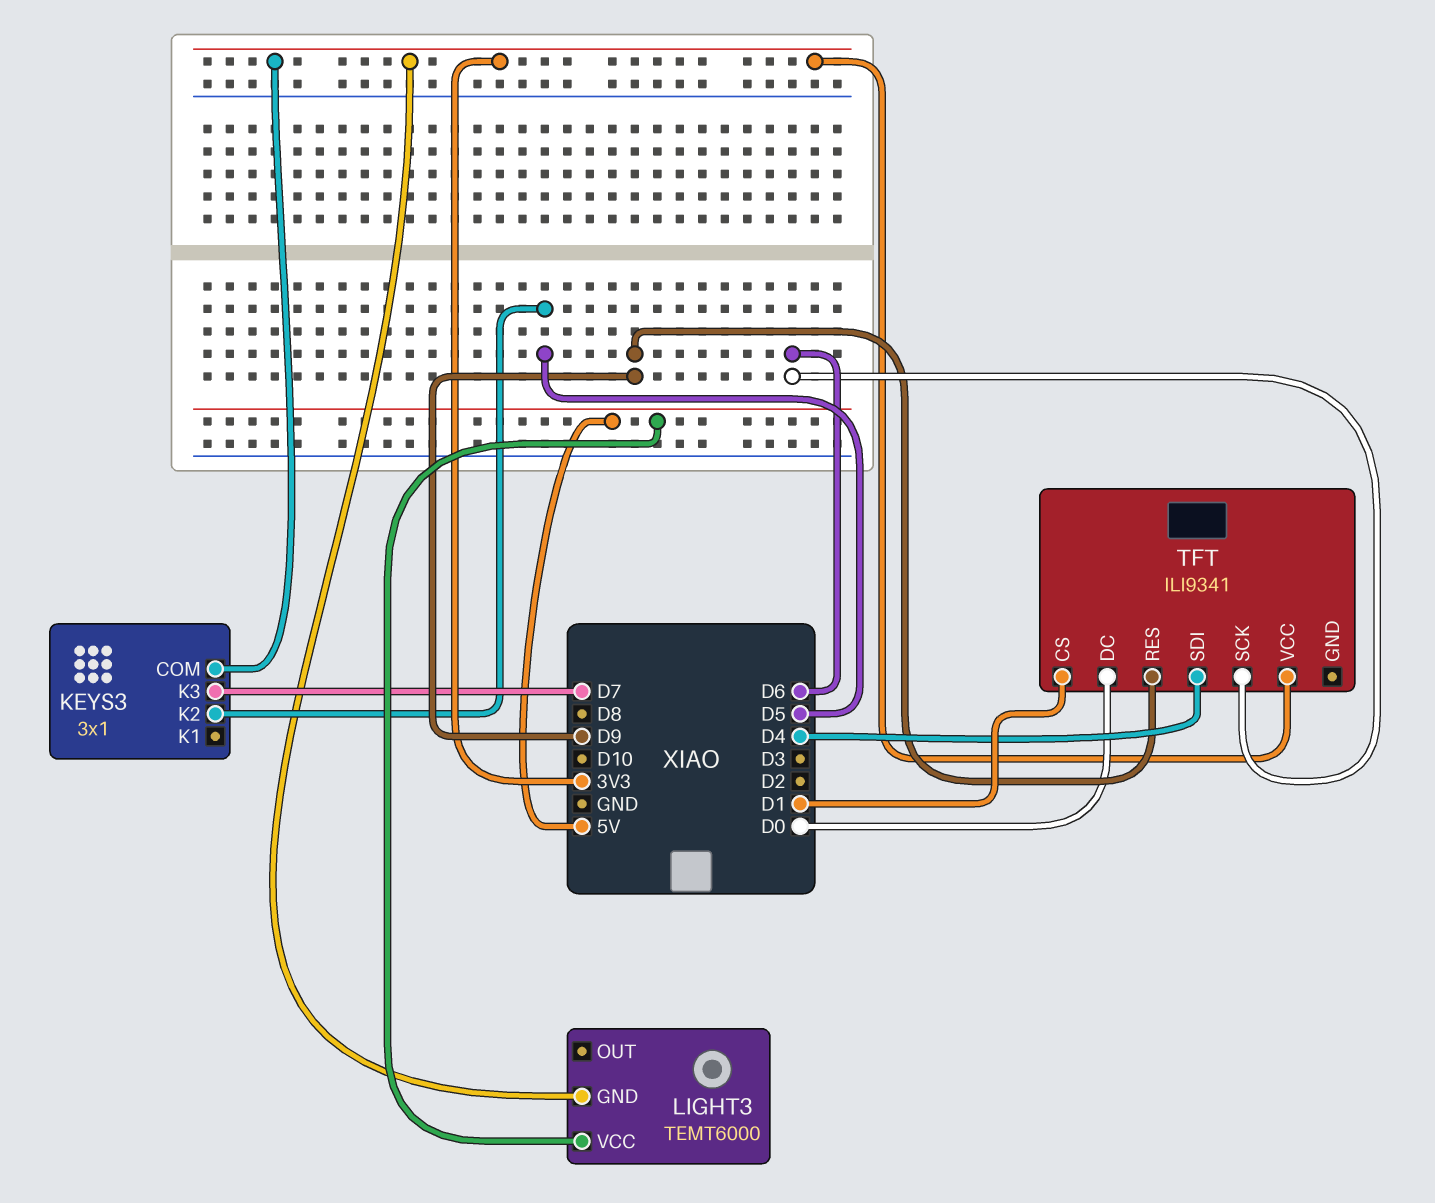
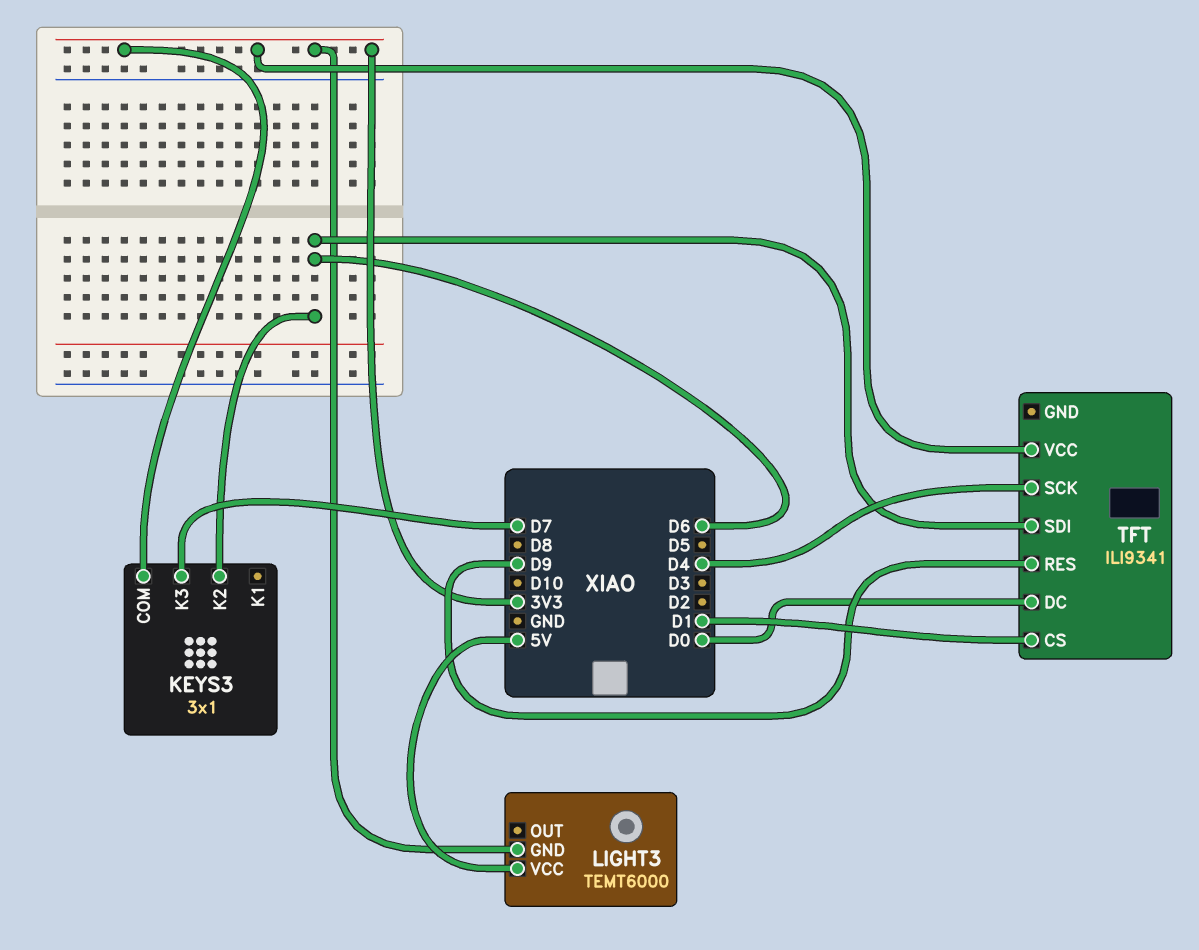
KEYS3 pin K2: D5 -> D6
TFT pin SCK: D6 -> D4
TFT pin SDI: D4 -> D6

